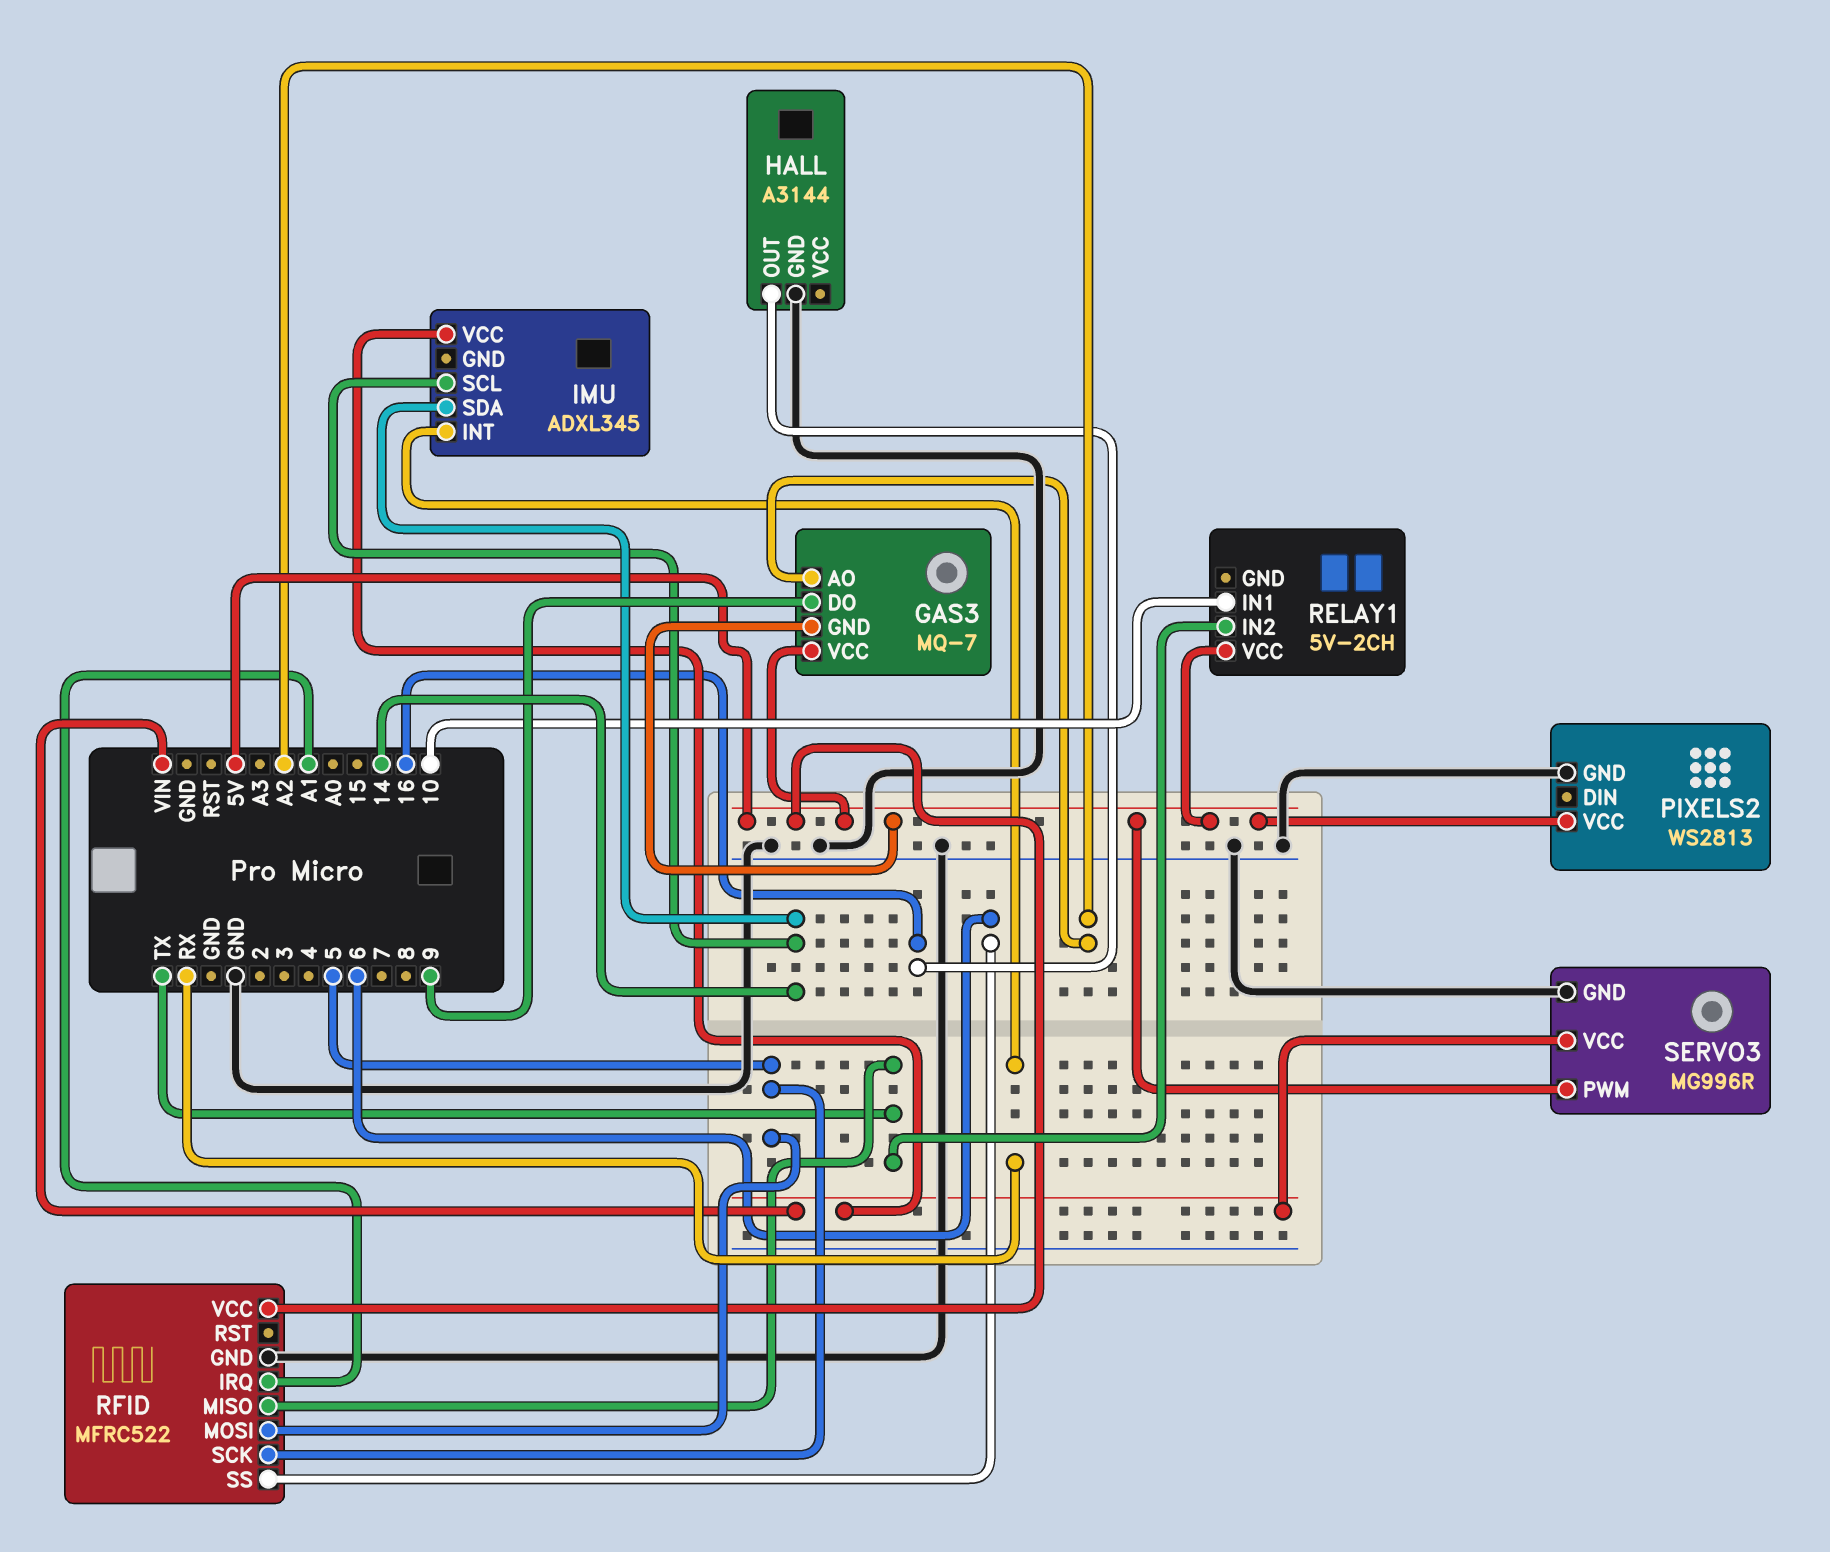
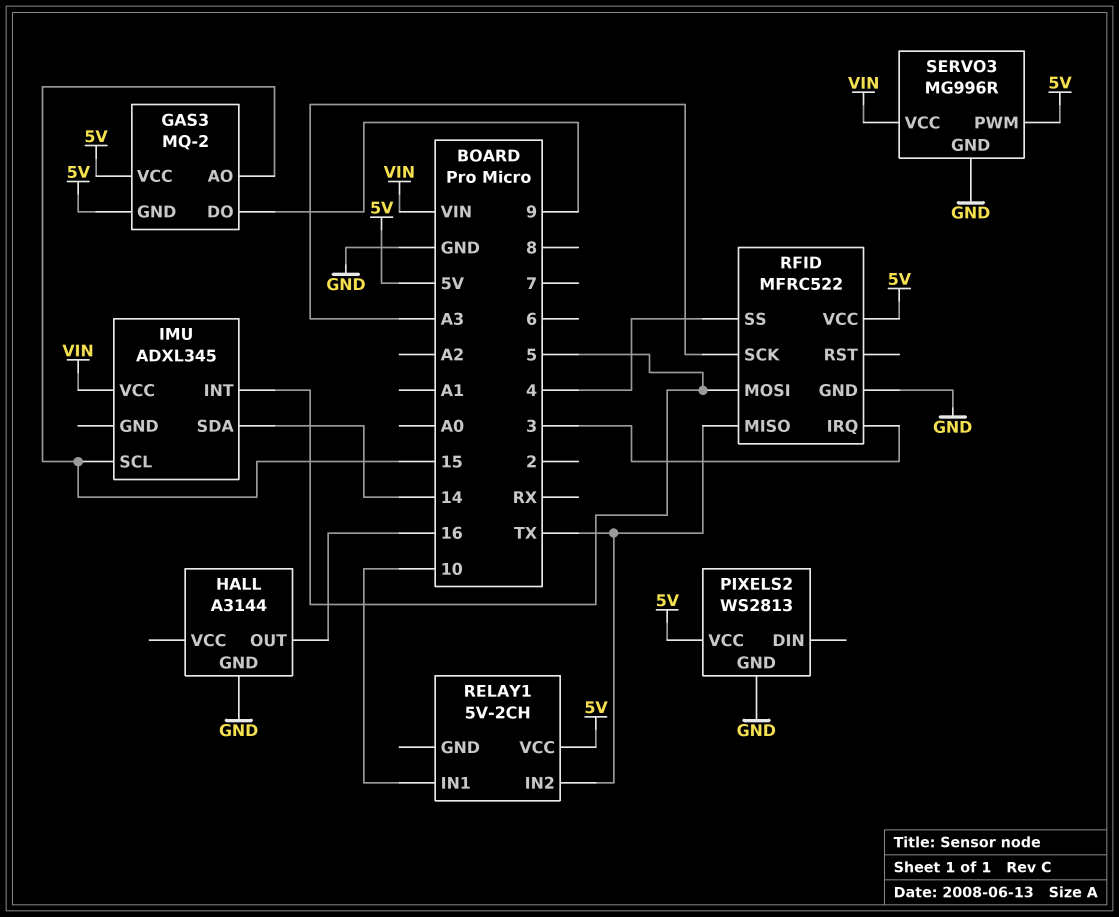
GAS3: MQ-7 -> MQ-2
GAS3 pin AO: A2 -> 15
IMU pin INT: RX -> 5
IMU pin SCL: 14 -> 15
RFID pin IRQ: A1 -> 3
RFID pin SCK: 5 -> A3
RFID pin SS: 6 -> 4

